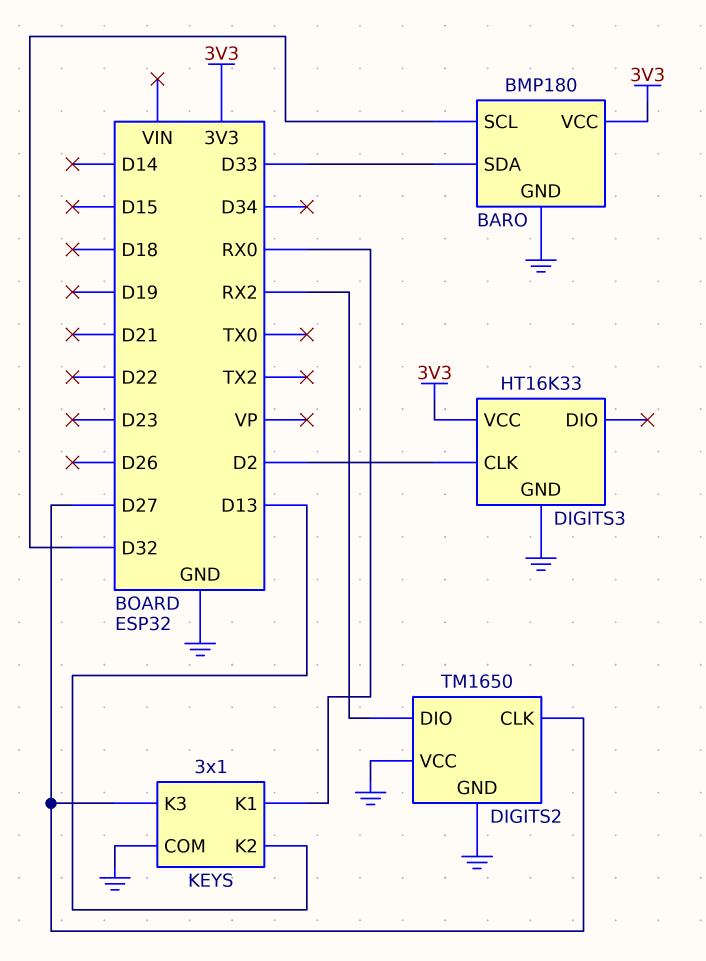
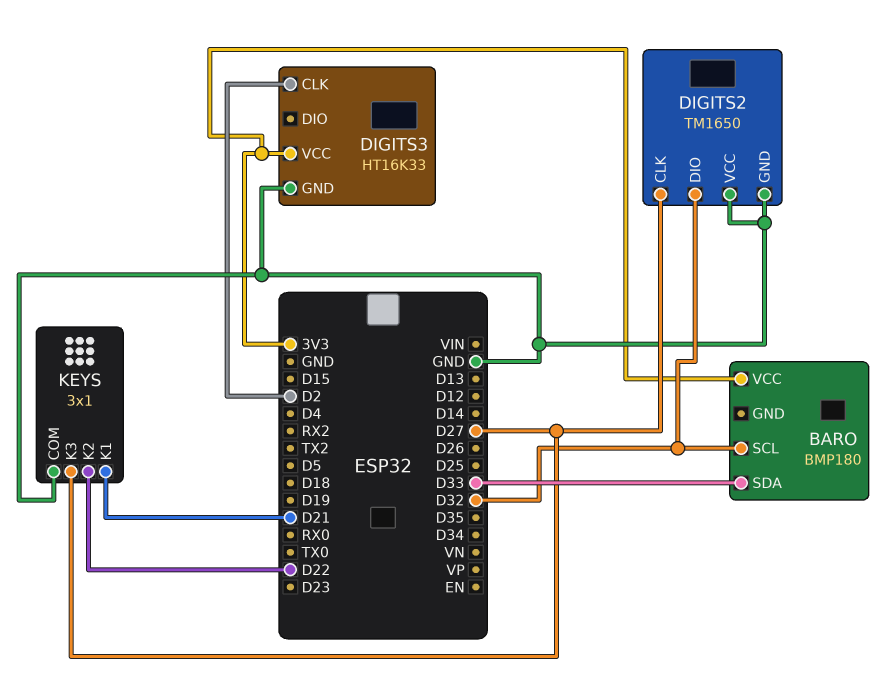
BARO pin GND: GND -> none
DIGITS2 pin DIO: RX2 -> D32
KEYS pin K1: RX0 -> D21
KEYS pin K2: D13 -> D22

